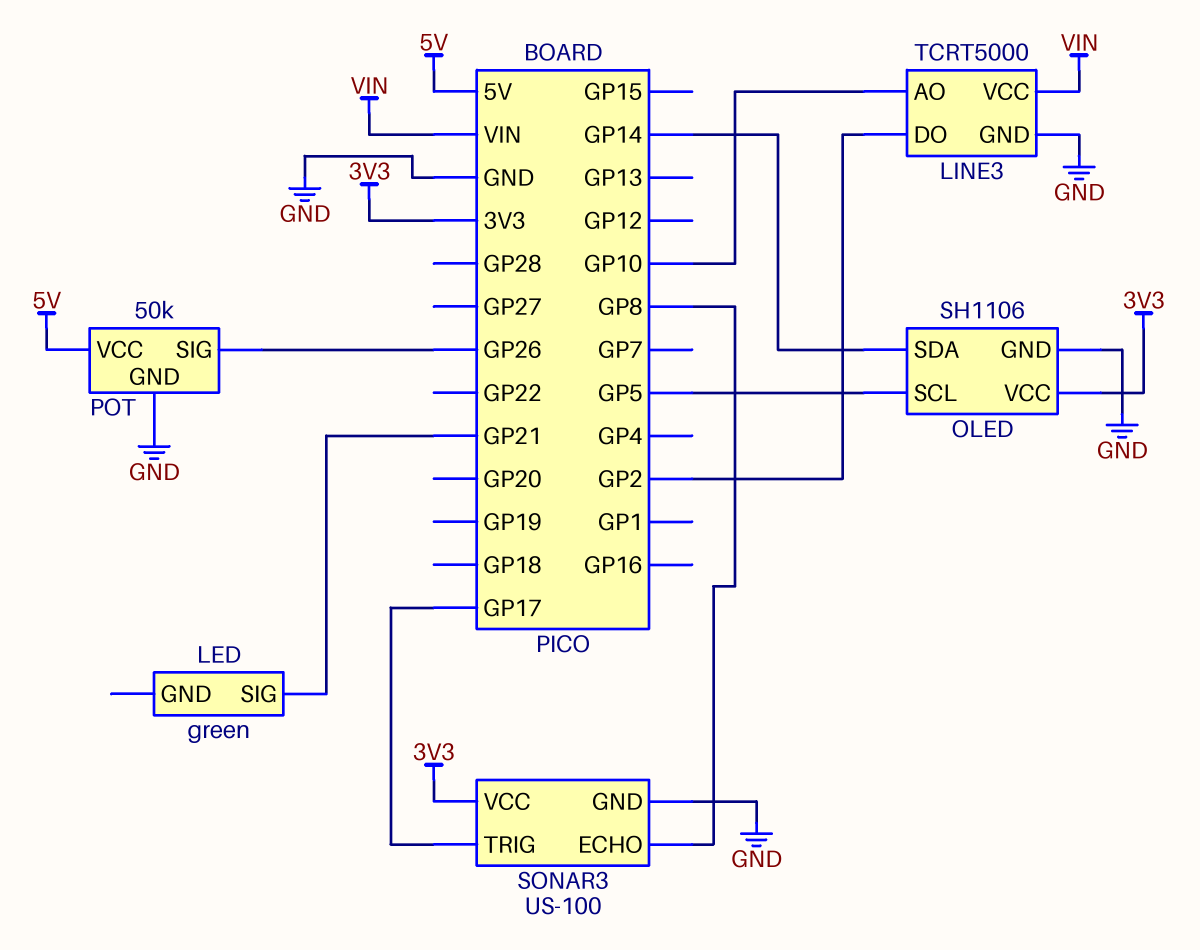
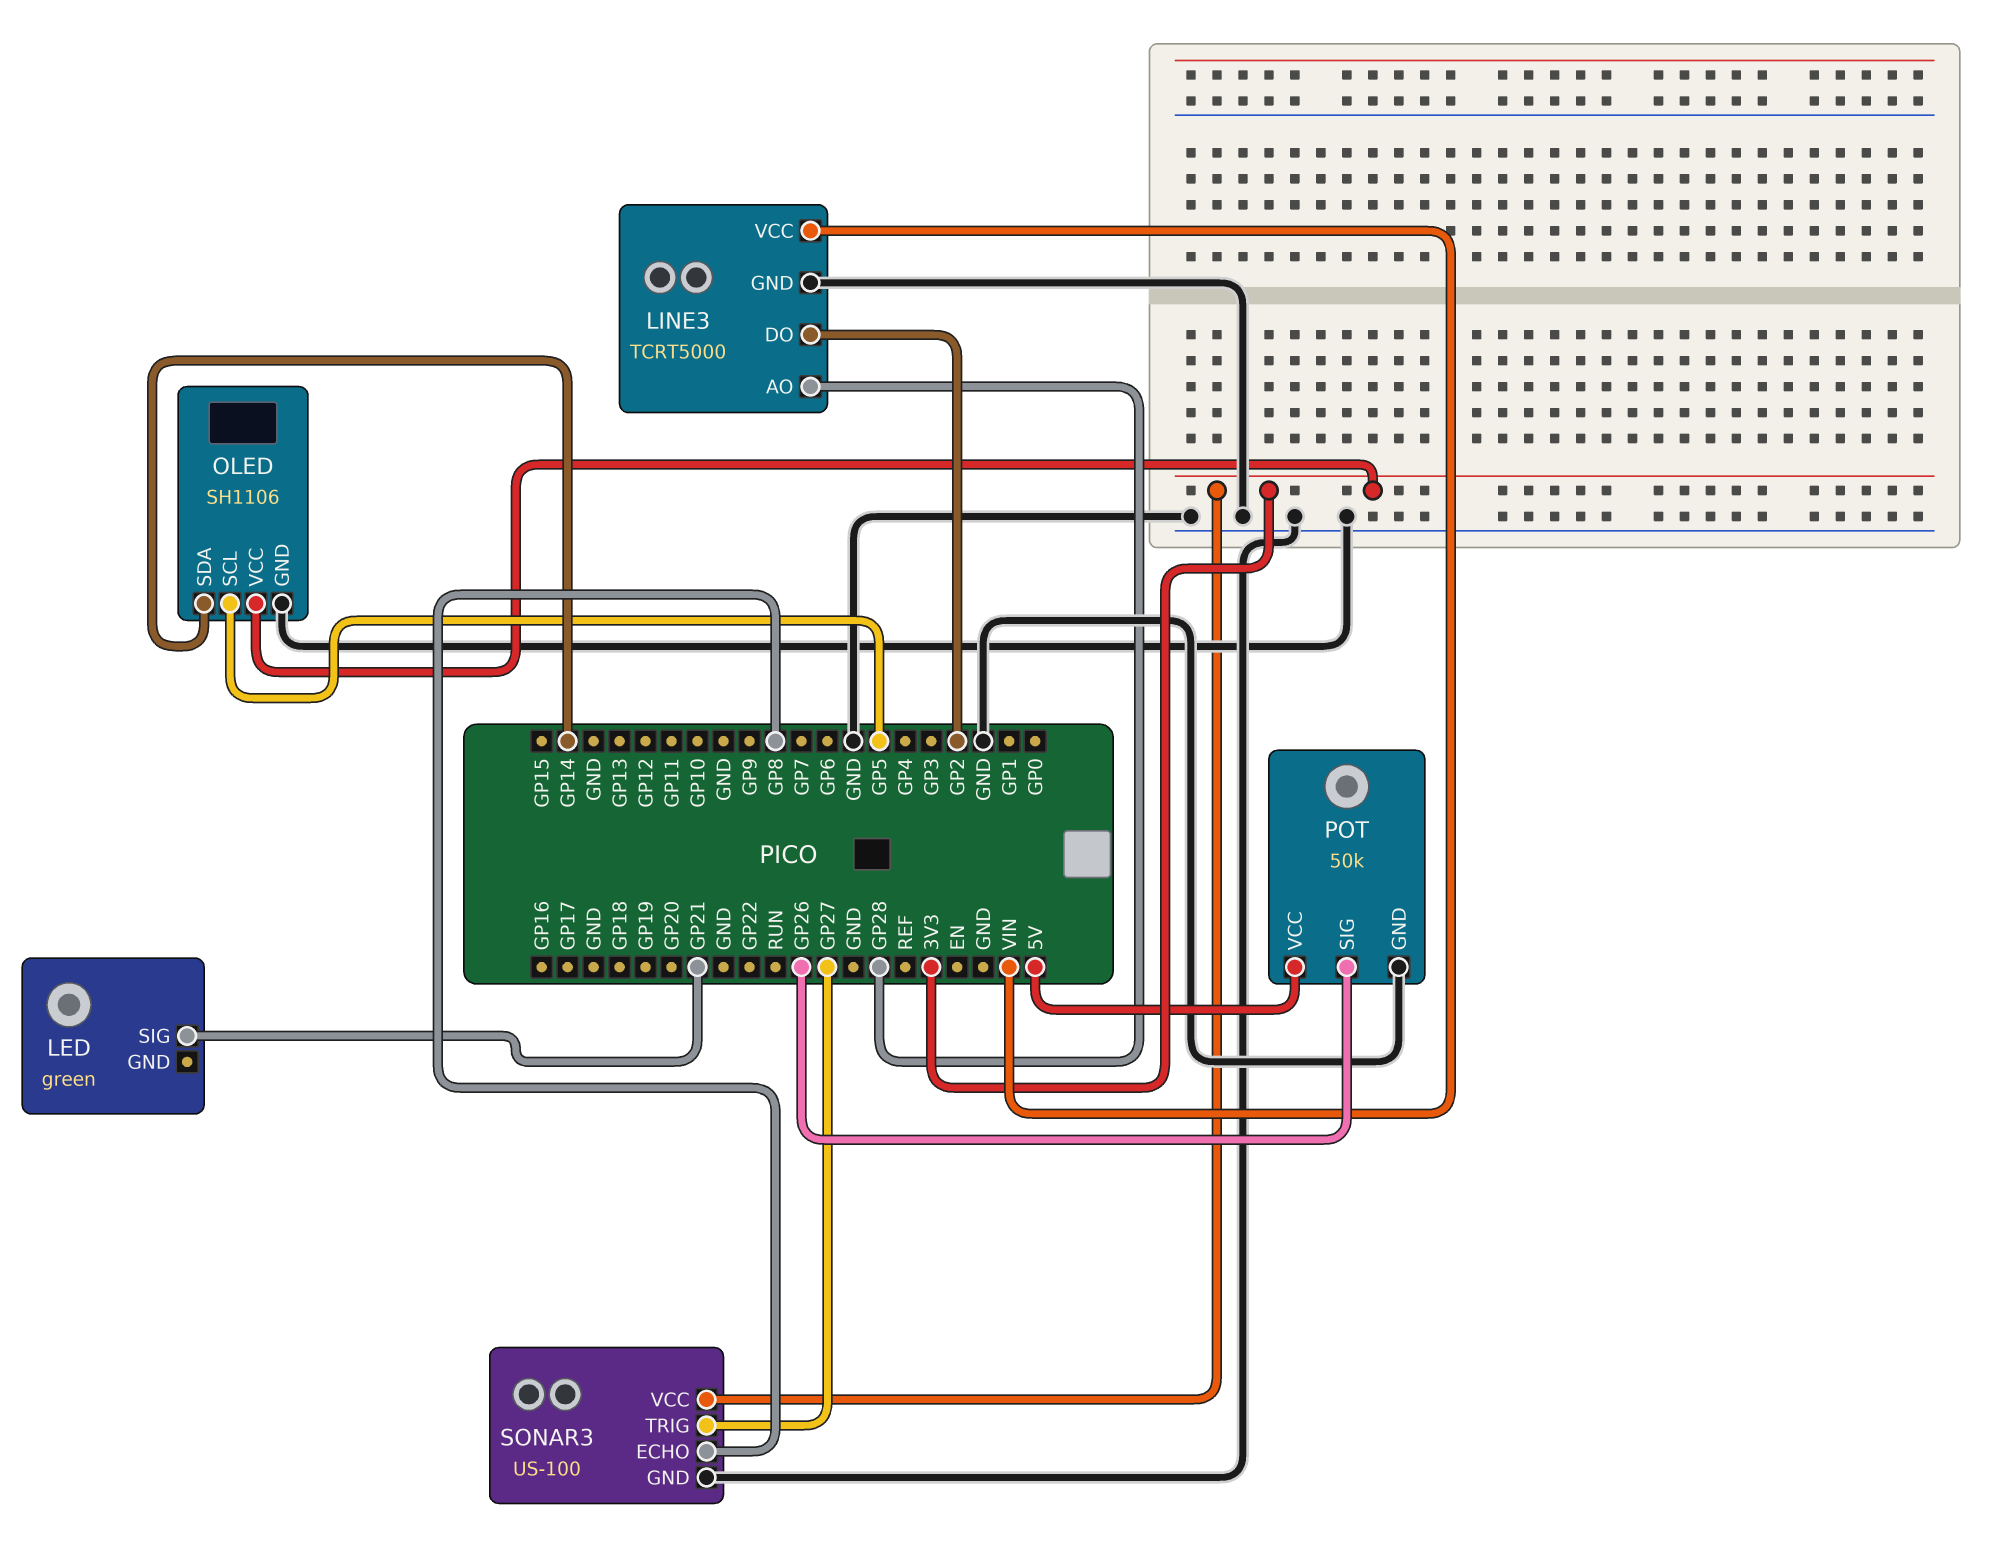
LINE3 pin AO: GP10 -> GP28
SONAR3 pin TRIG: GP17 -> GP27

